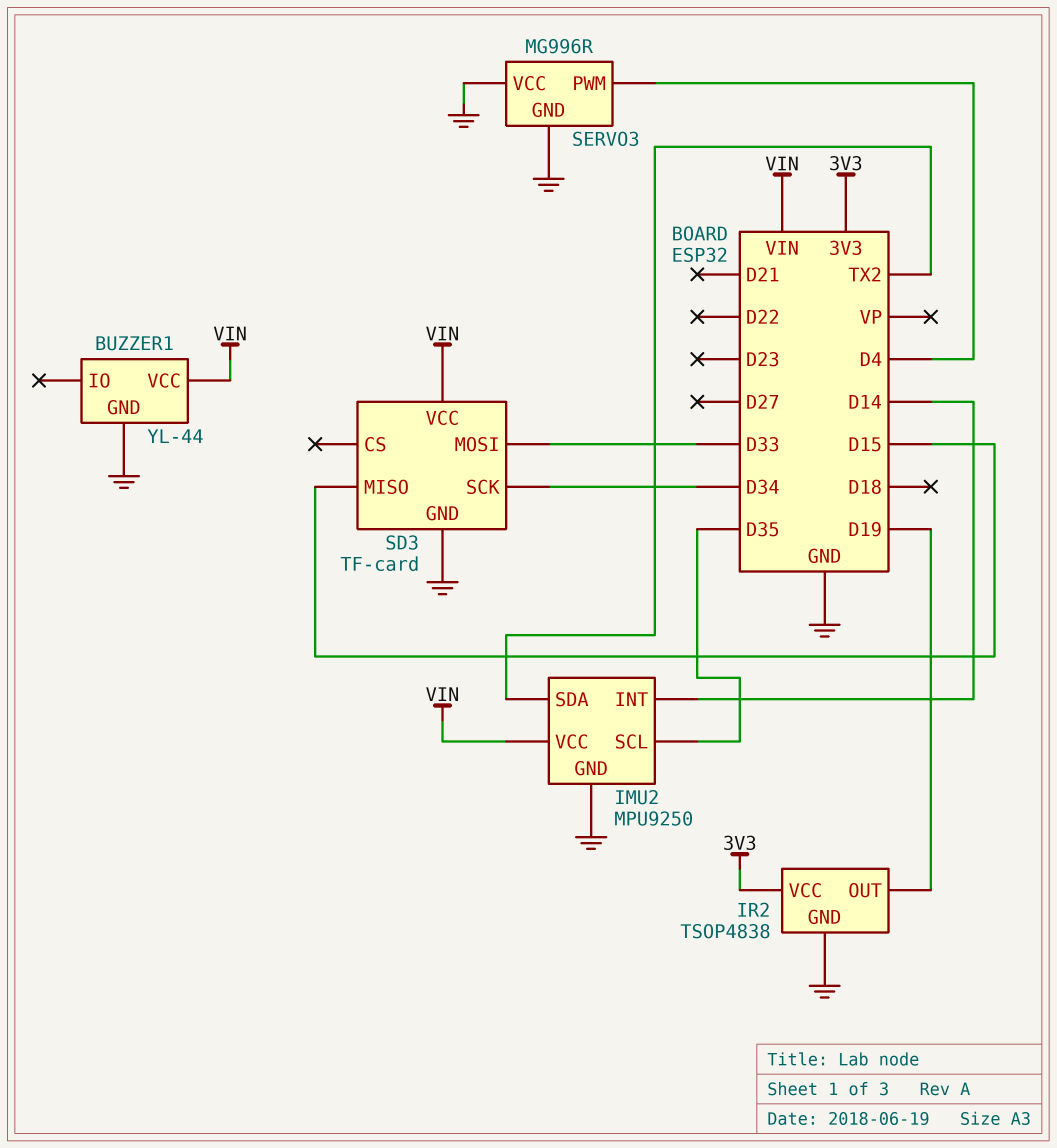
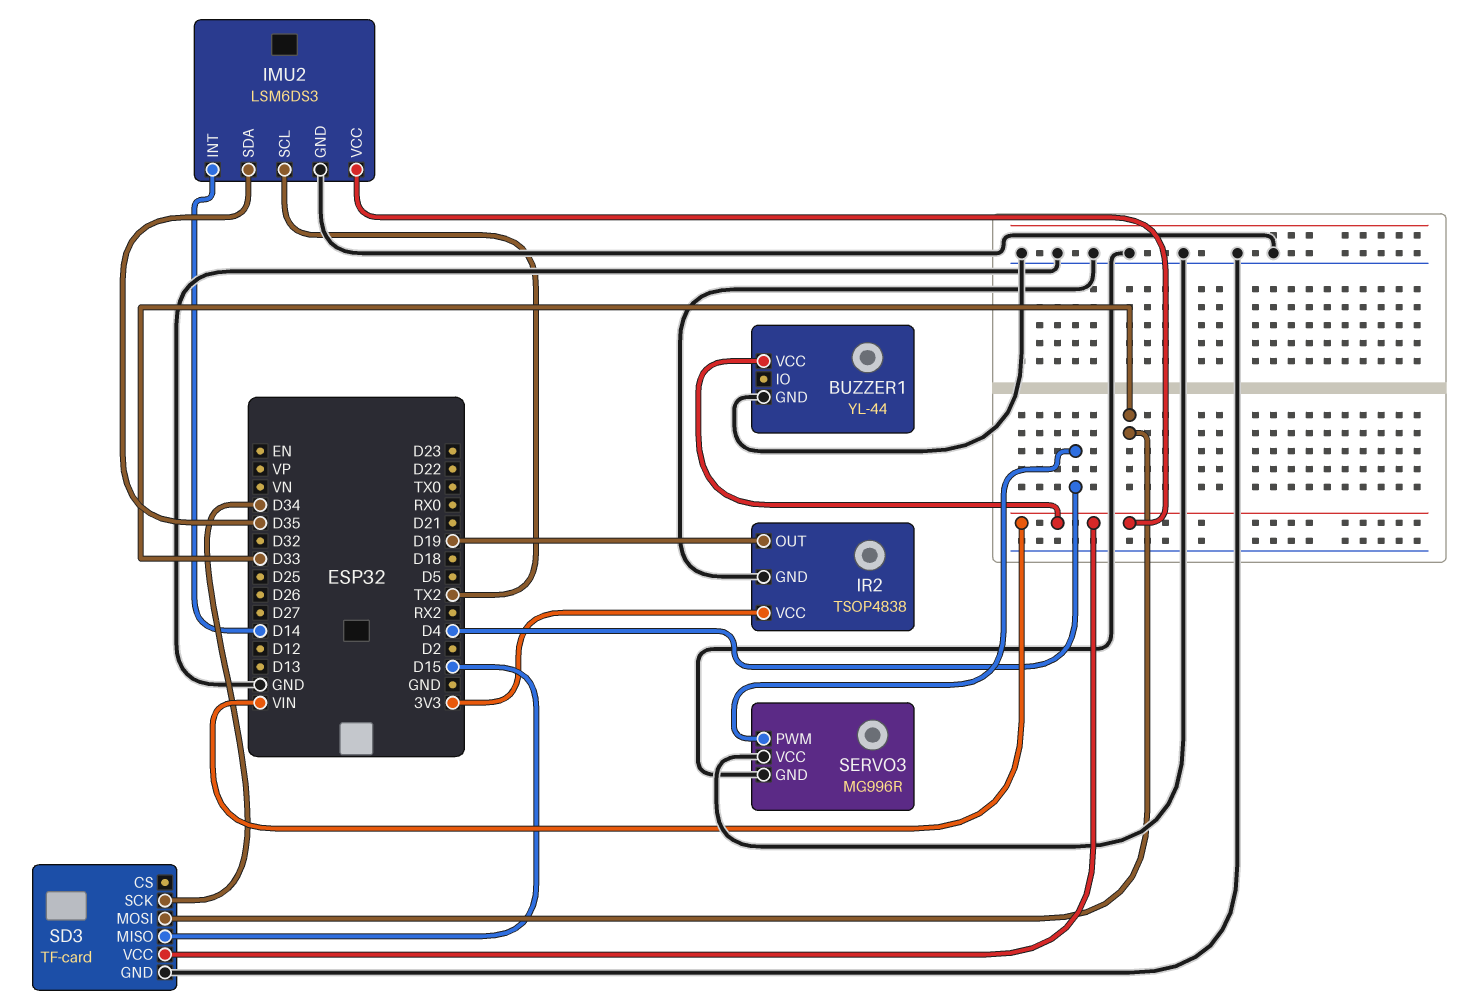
IMU2: MPU9250 -> LSM6DS3
IMU2 pin SCL: D35 -> TX2
IMU2 pin SDA: TX2 -> D35

